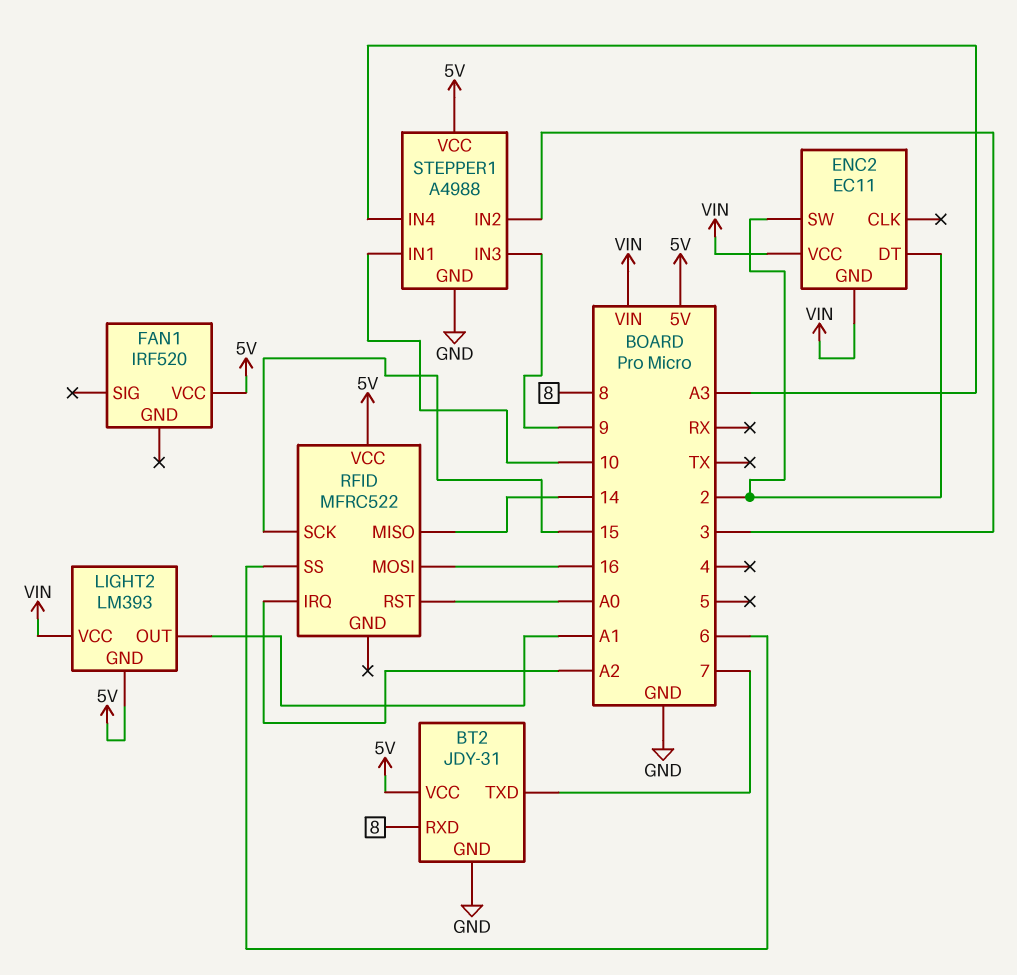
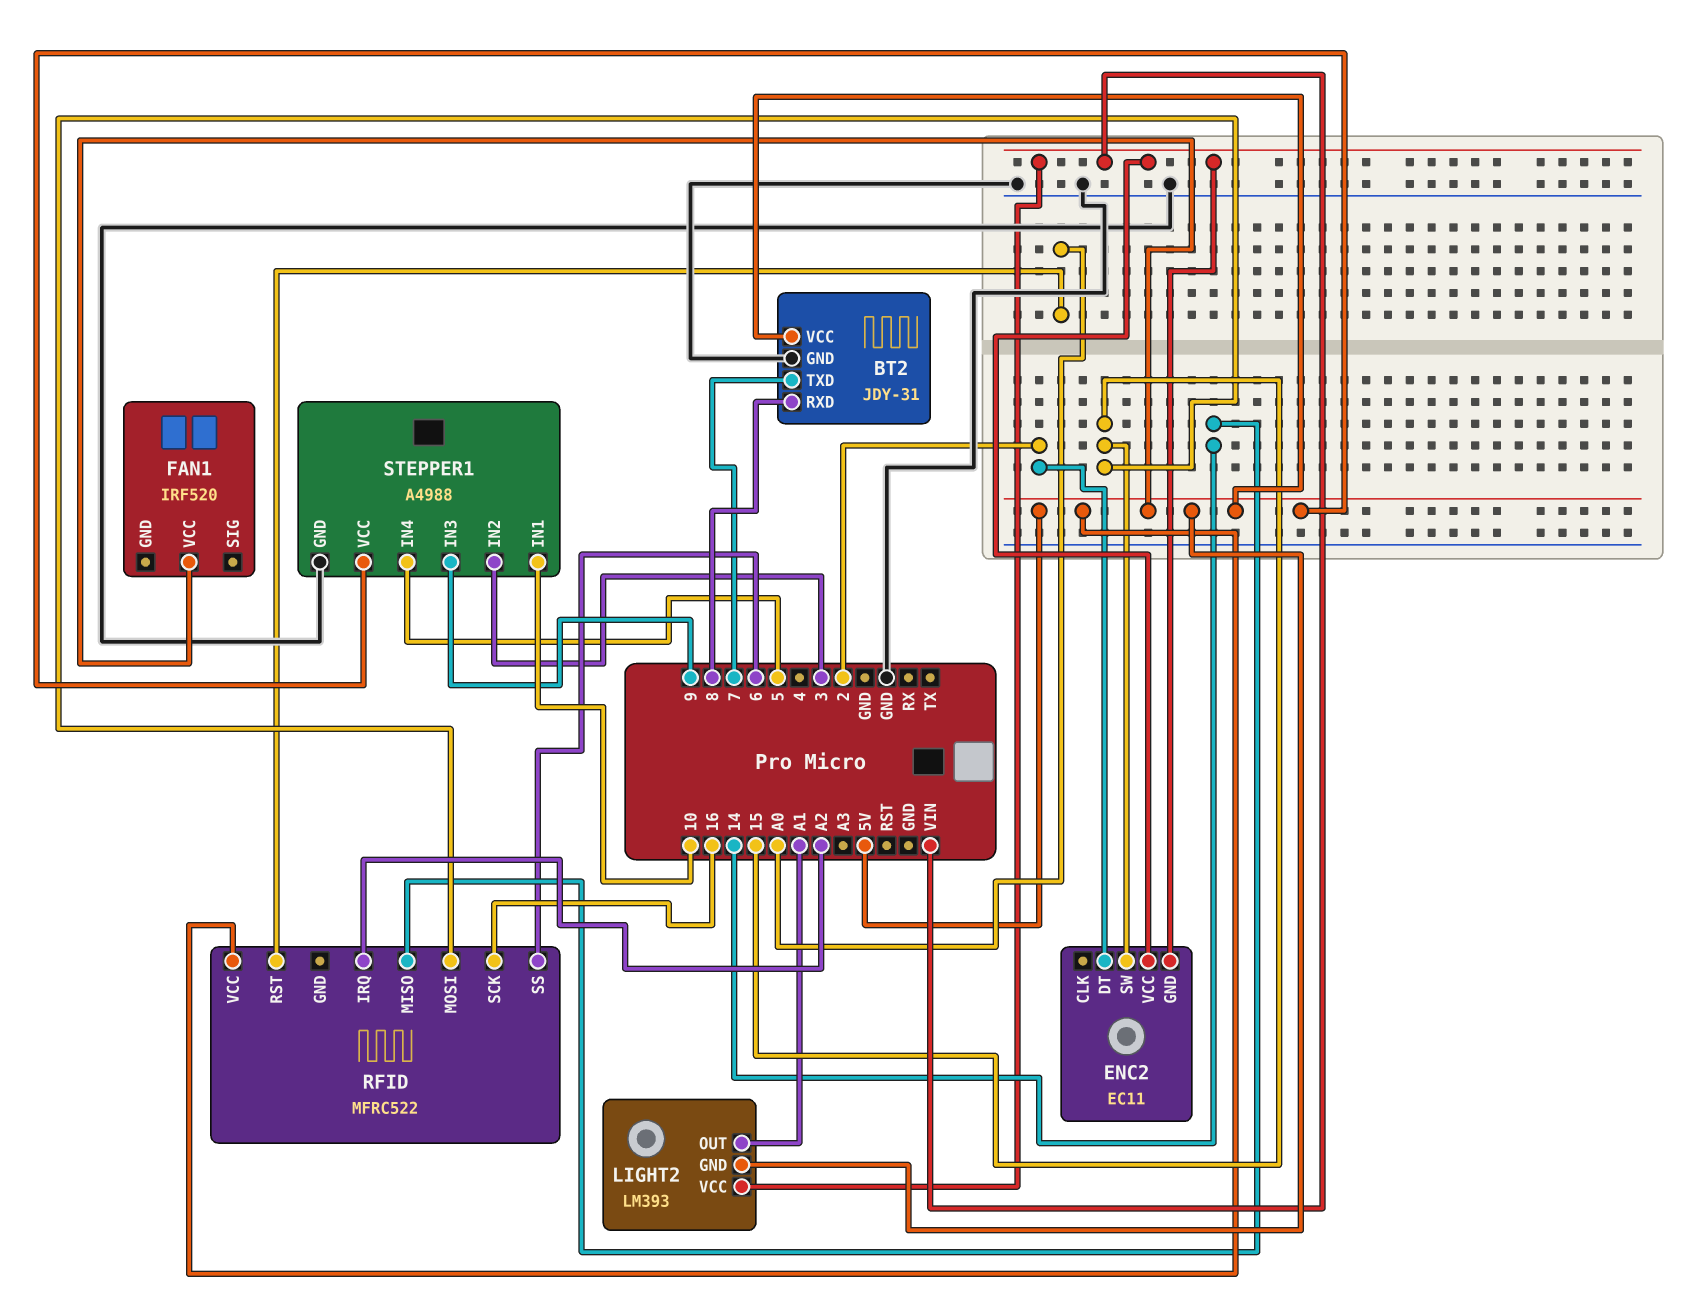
ENC2 pin SW: 2 -> 15
RFID pin MOSI: 16 -> 15
RFID pin SCK: 15 -> 16
STEPPER1 pin IN4: A3 -> 5

